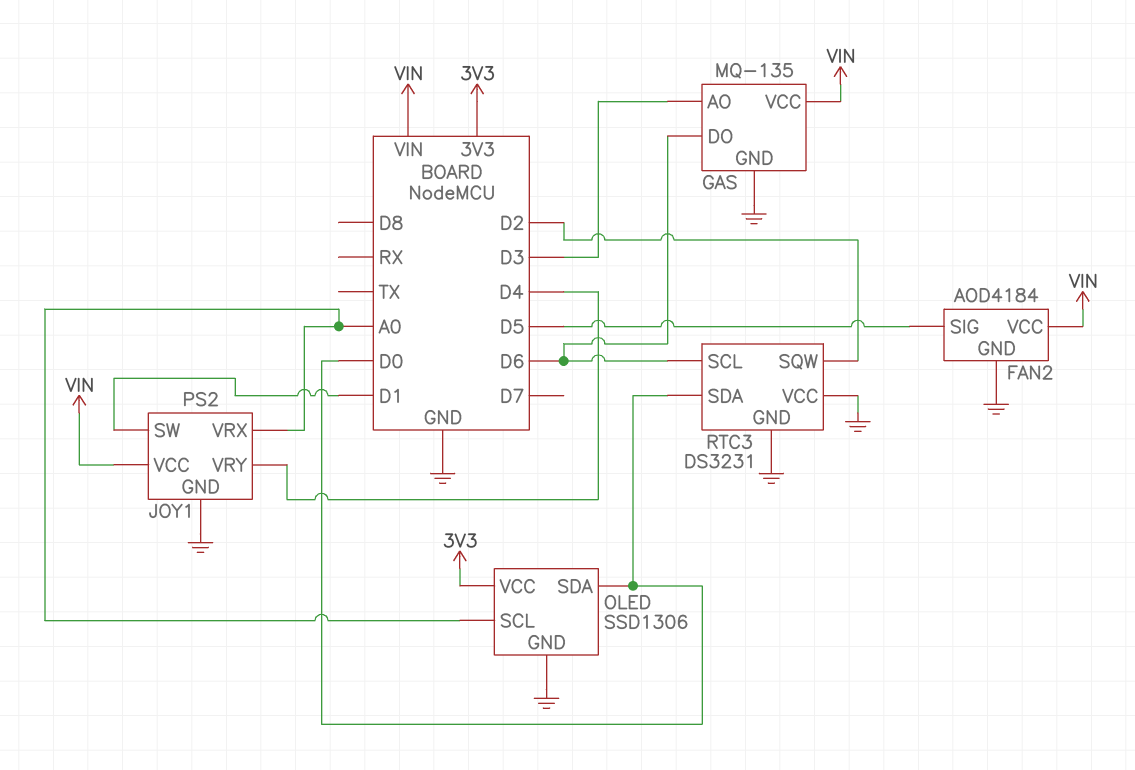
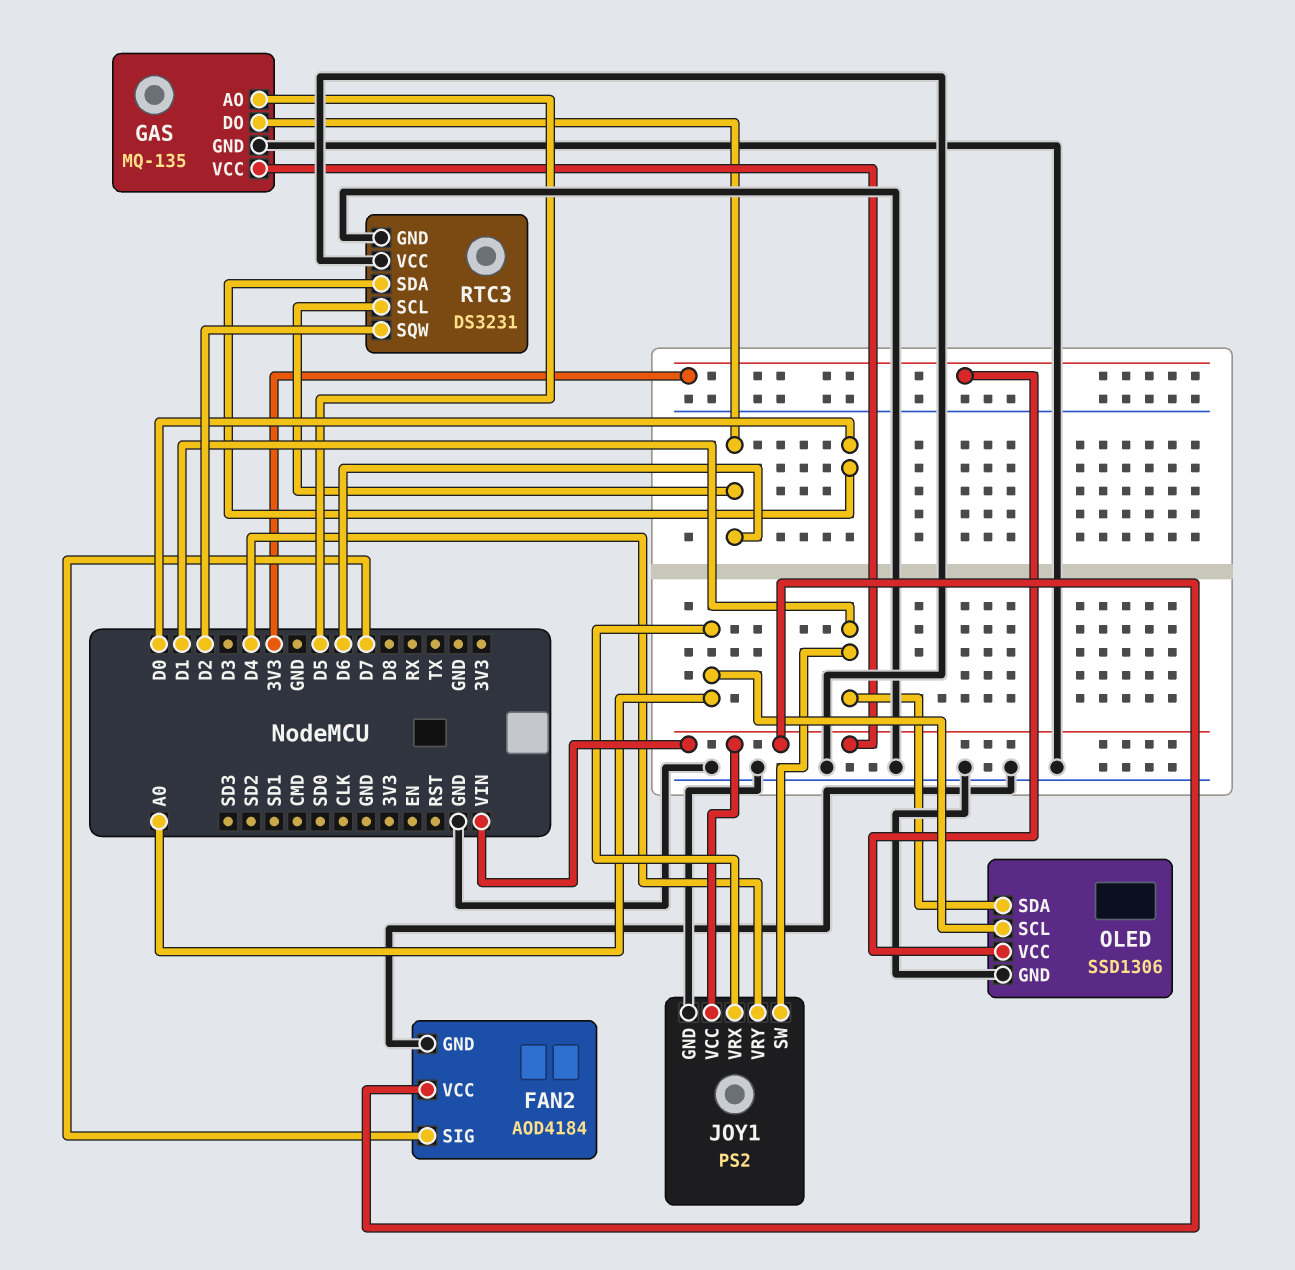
FAN2 pin SIG: D5 -> D7
GAS pin AO: D3 -> D5
OLED pin SDA: D0 -> D1

